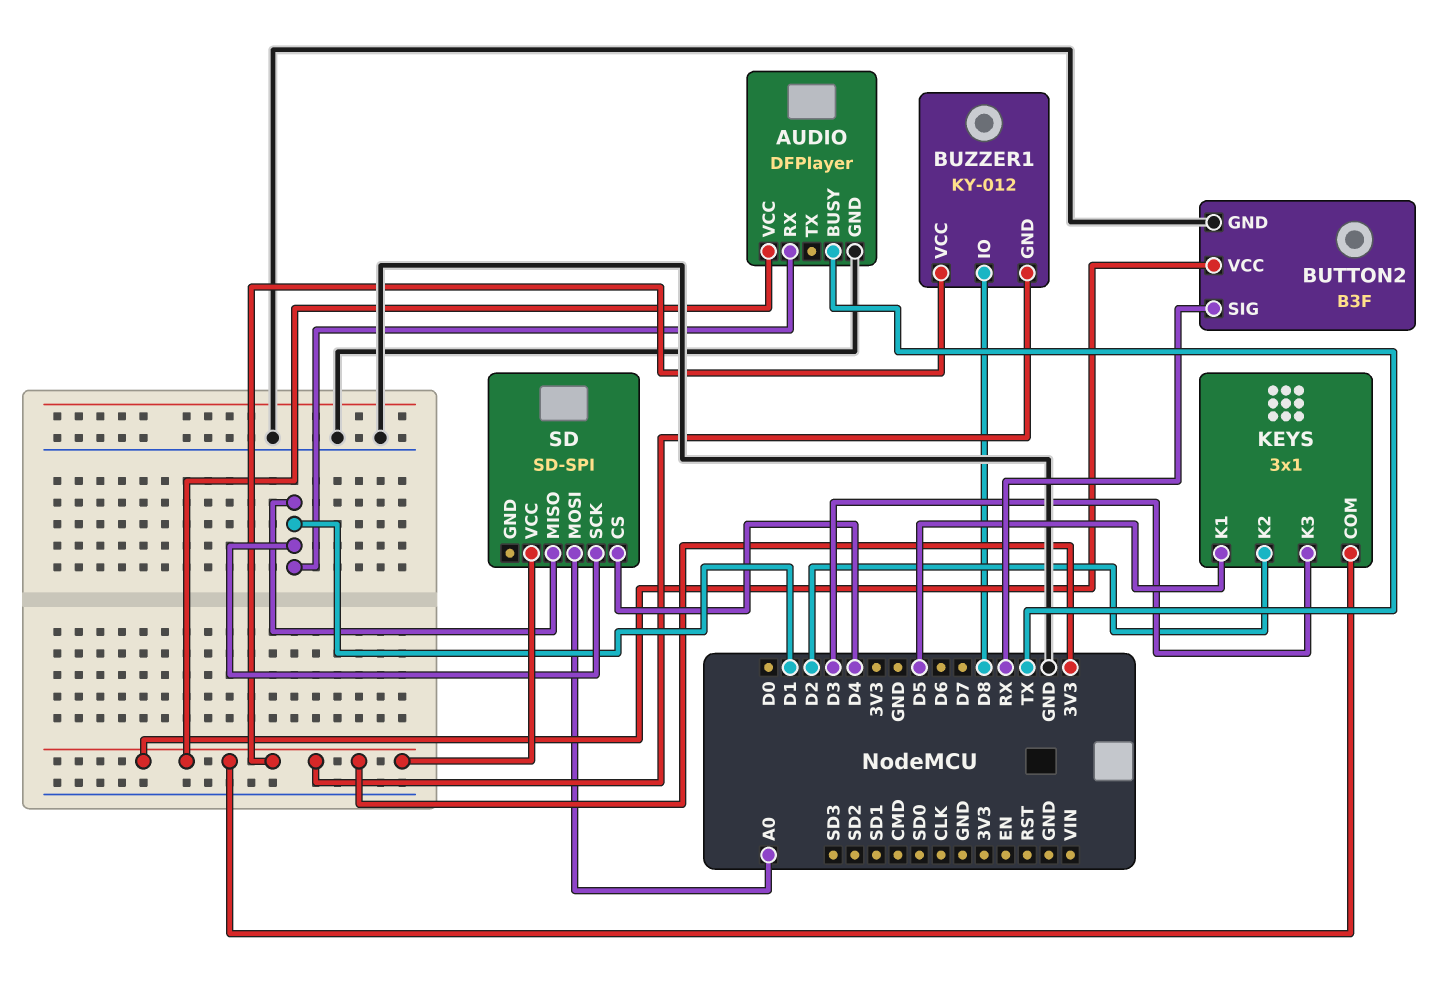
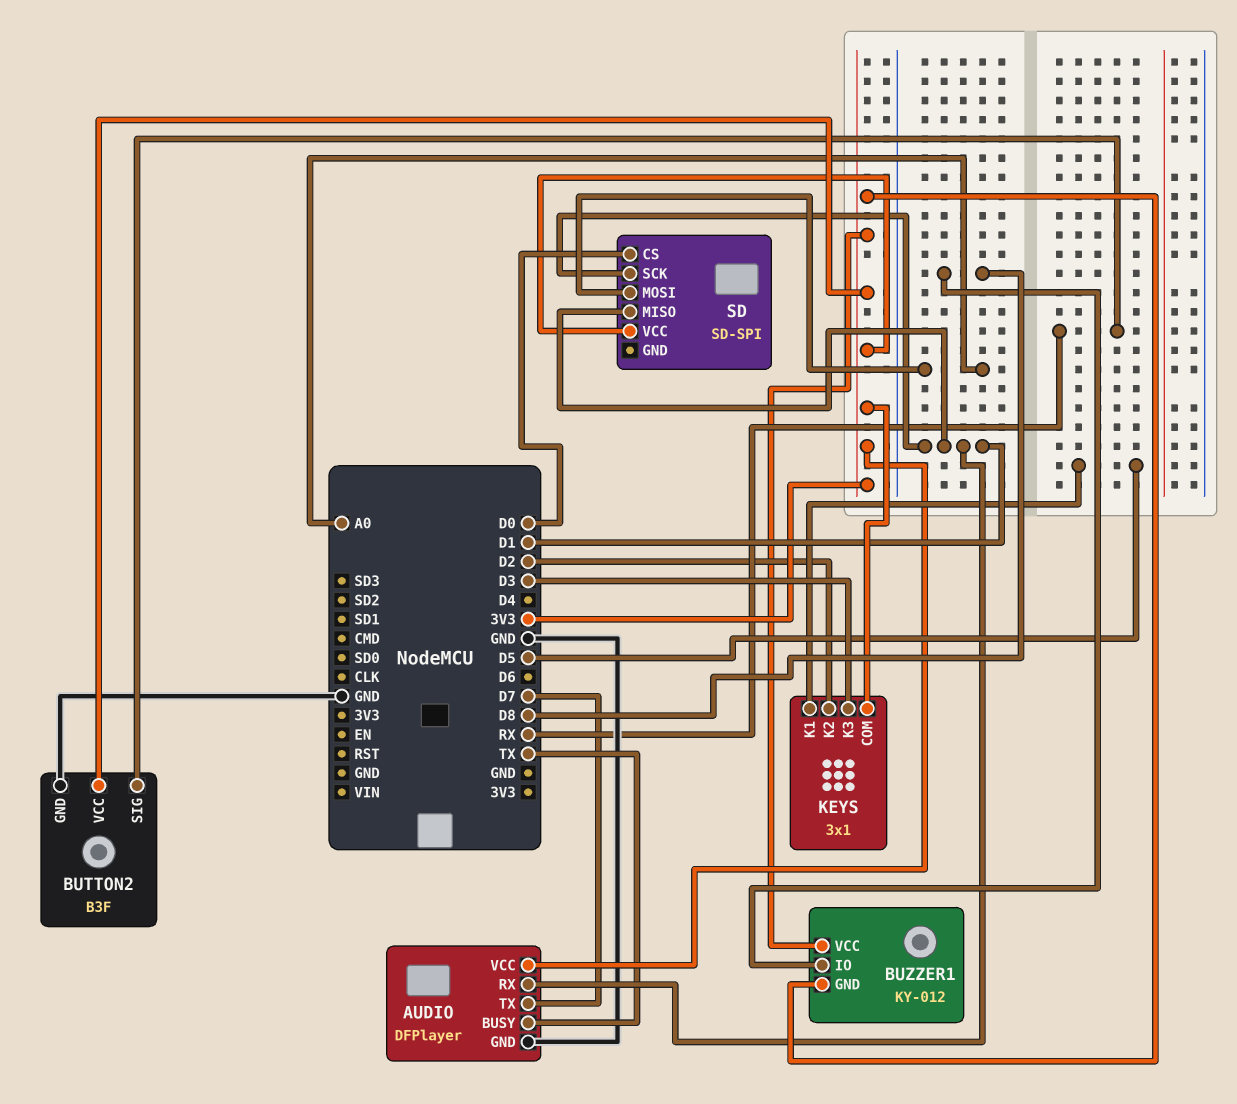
AUDIO pin TX: none -> D7
SD pin CS: D4 -> D0

